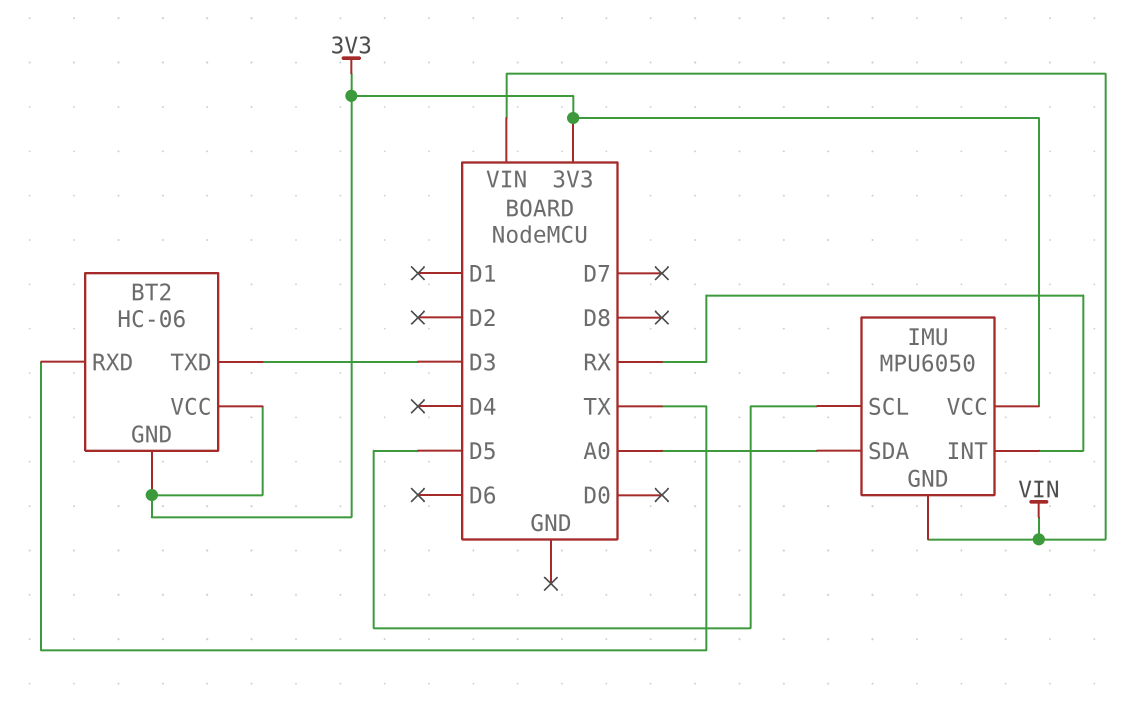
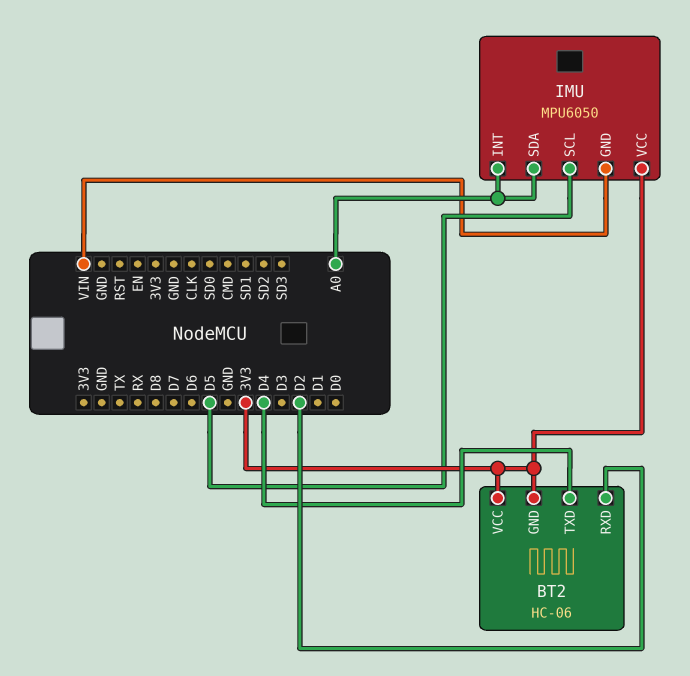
BT2 pin RXD: TX -> D2
BT2 pin TXD: D3 -> D4
IMU pin INT: RX -> A0

